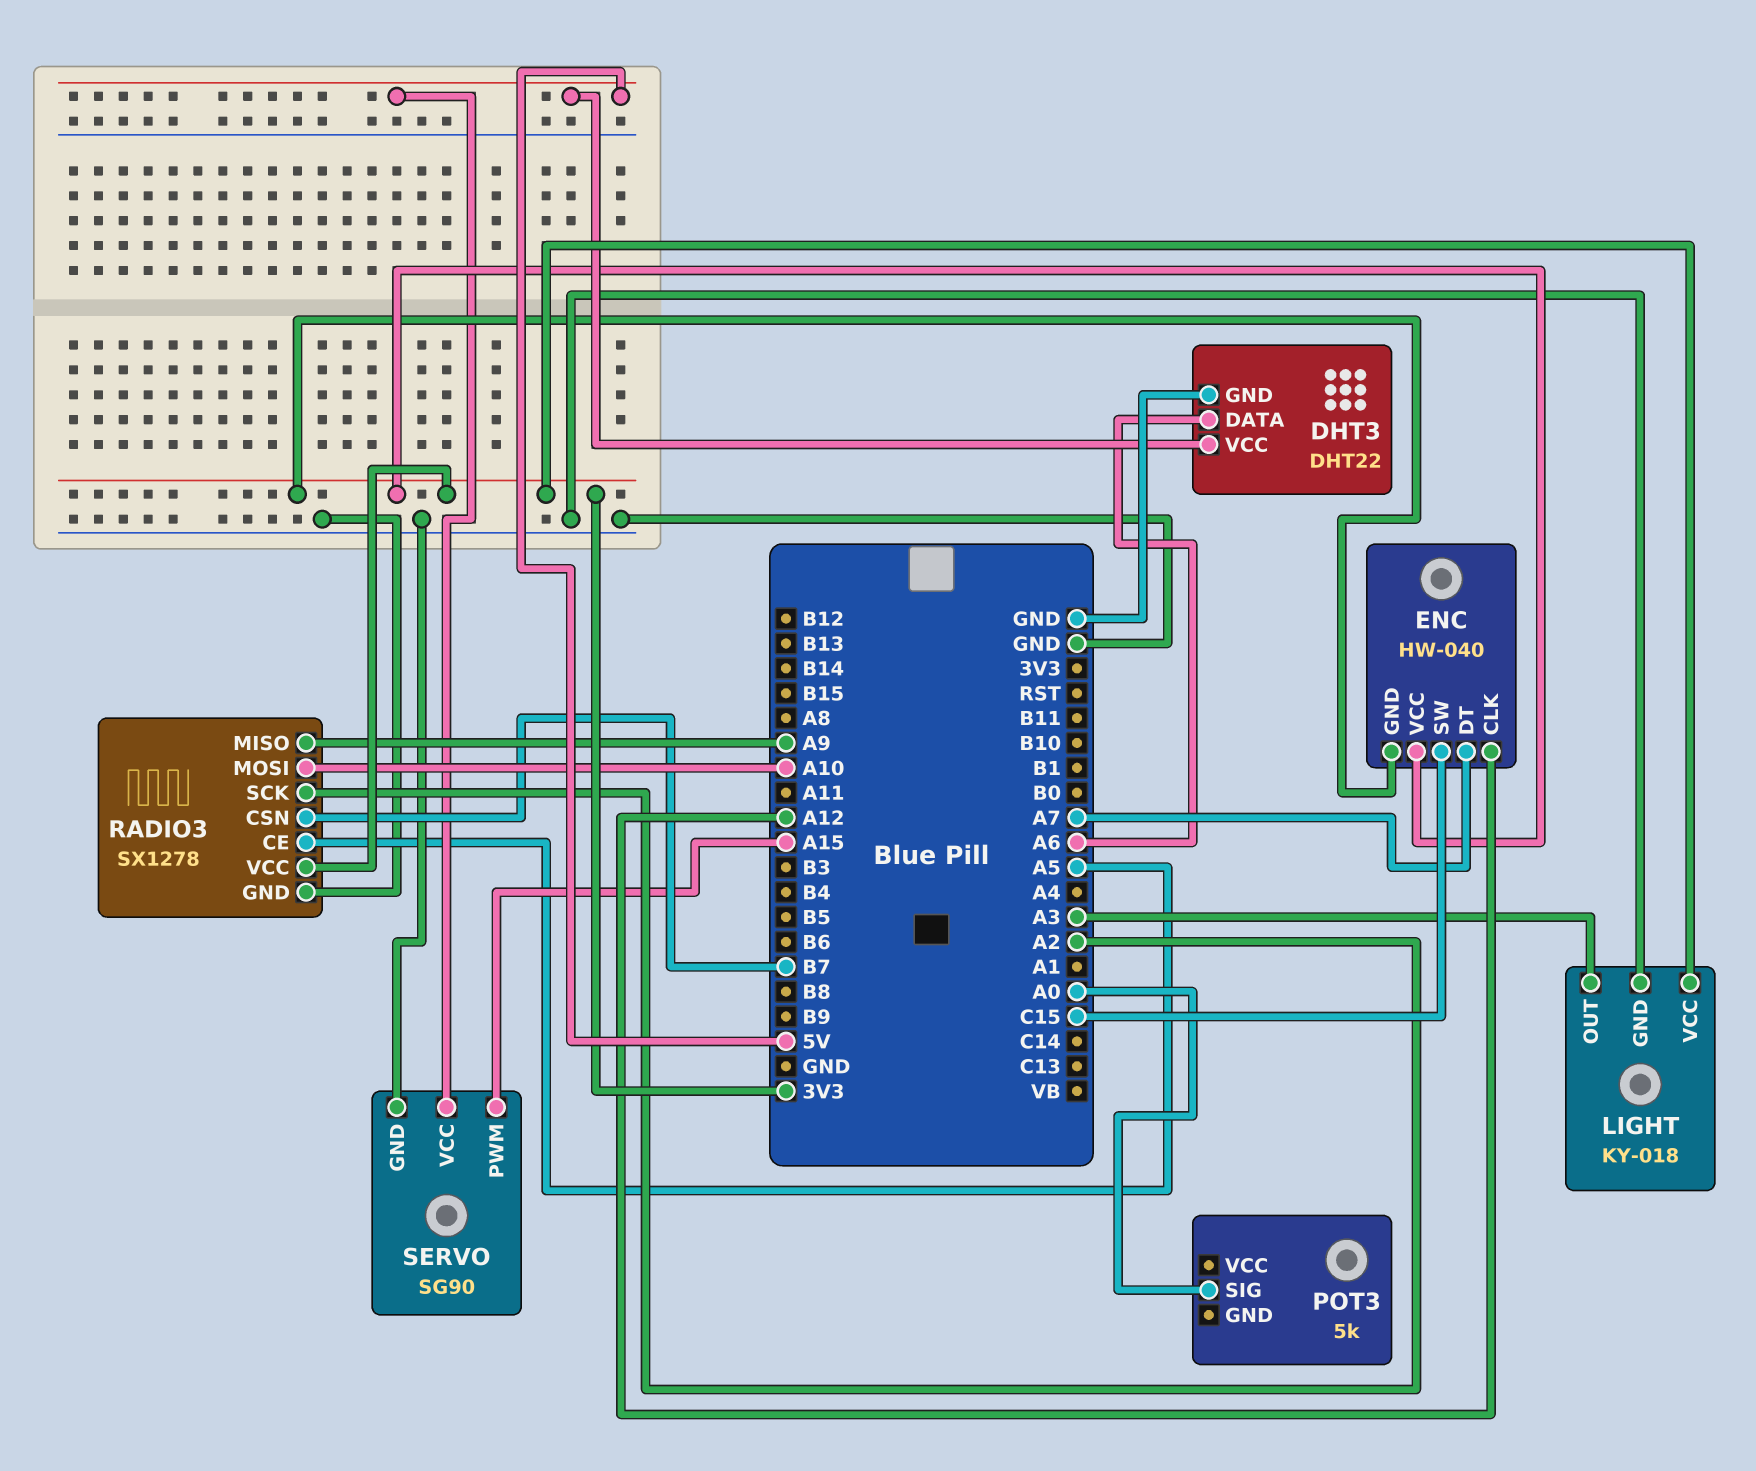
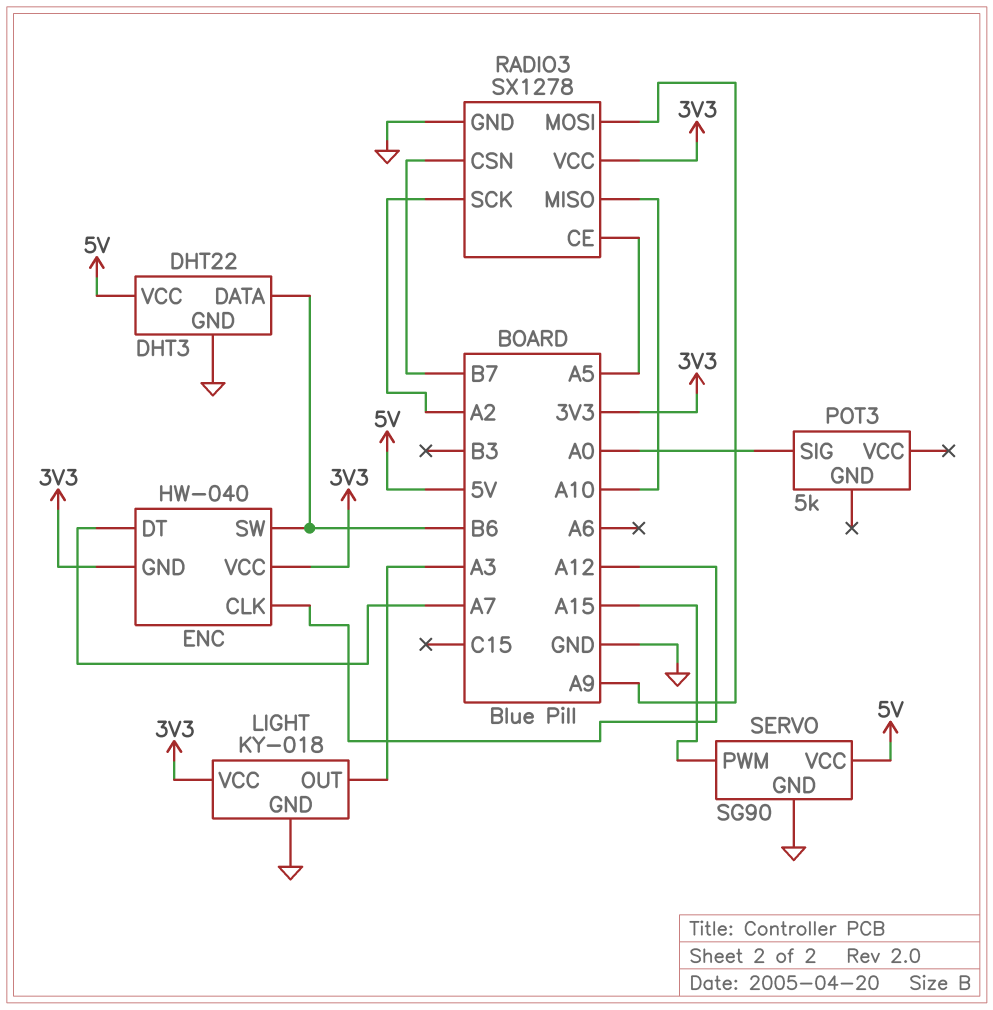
DHT3 pin DATA: A6 -> B6
ENC pin SW: C15 -> B6
RADIO3 pin MISO: A9 -> A10
RADIO3 pin MOSI: A10 -> A9

